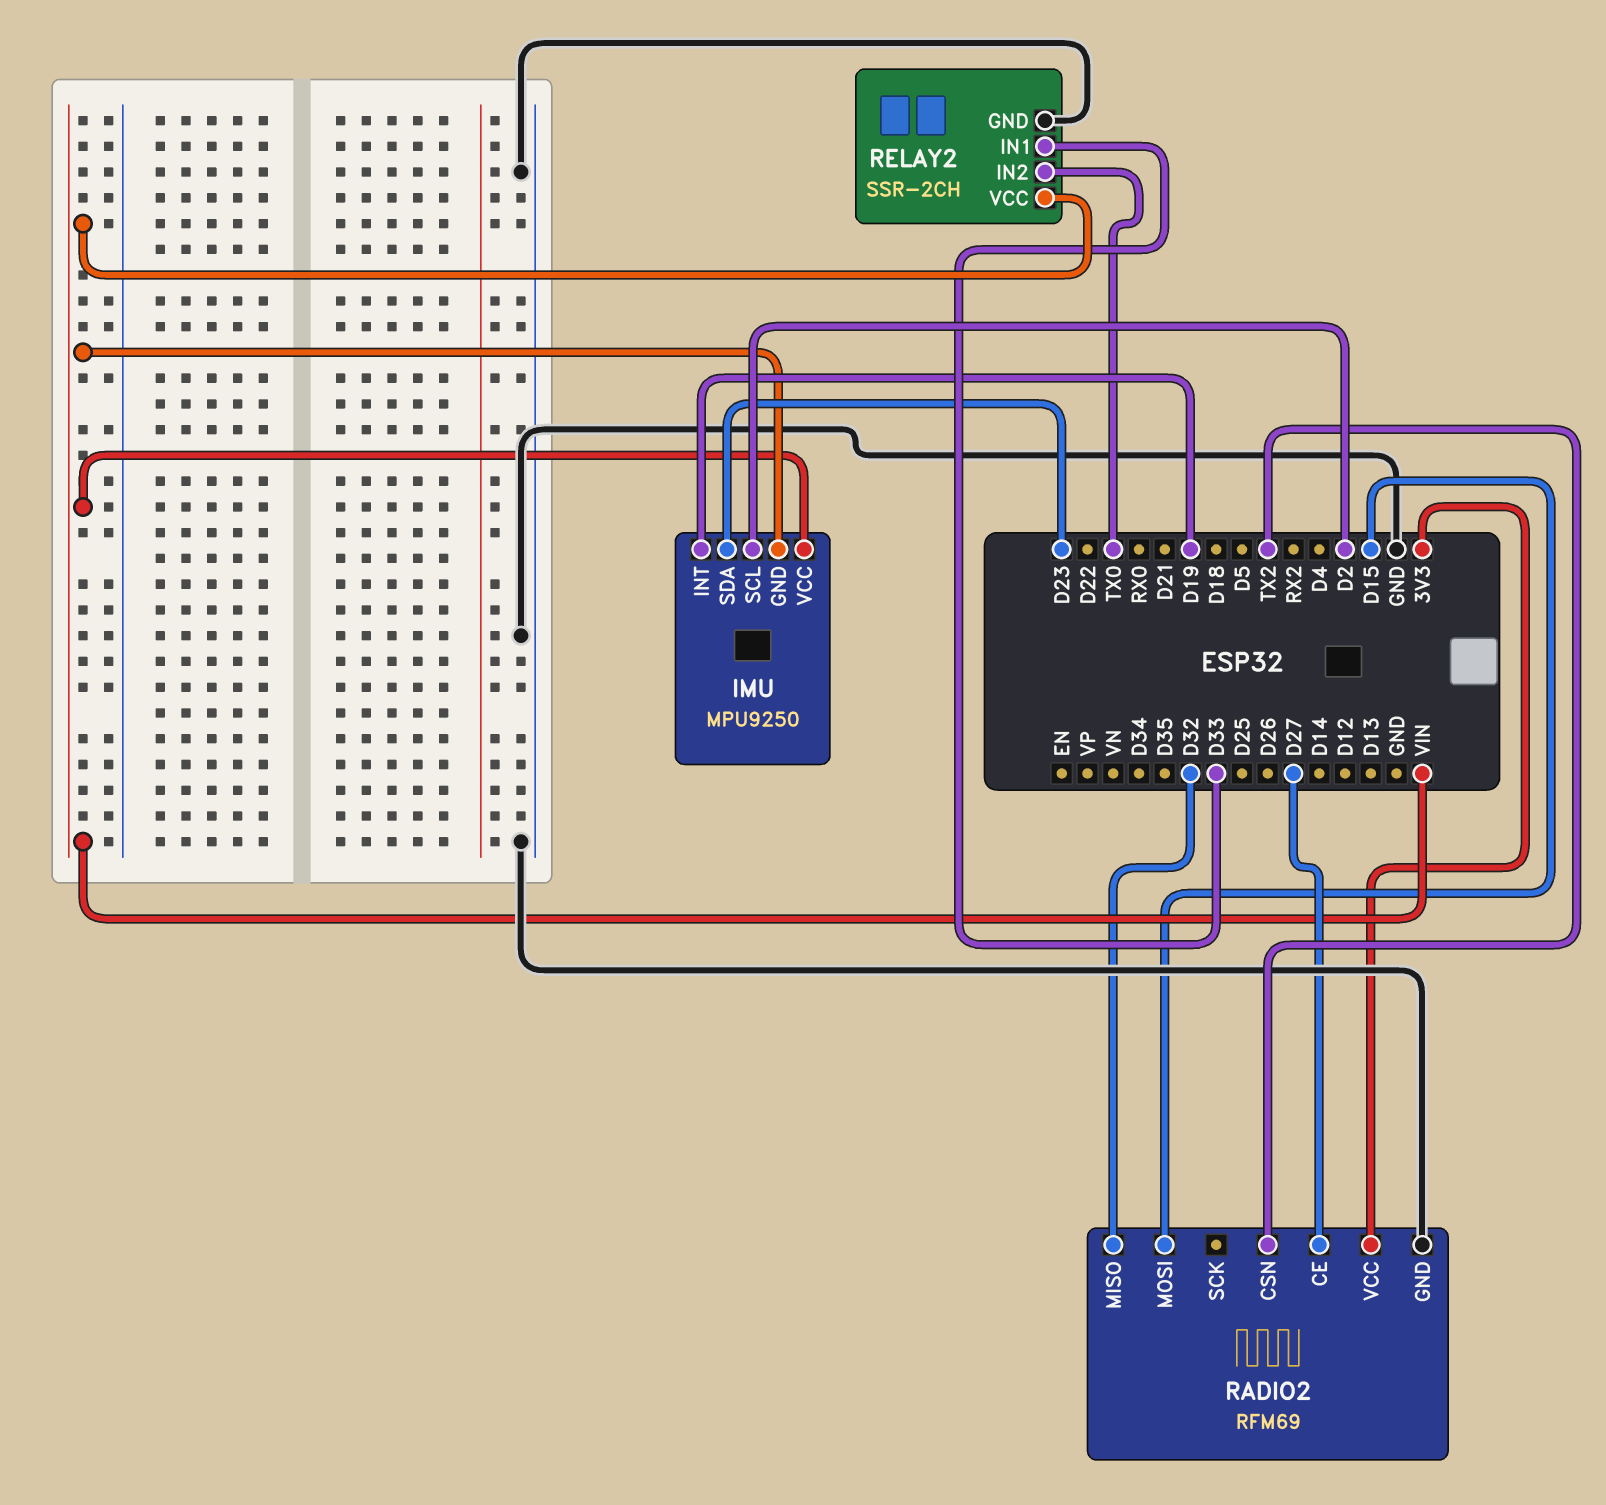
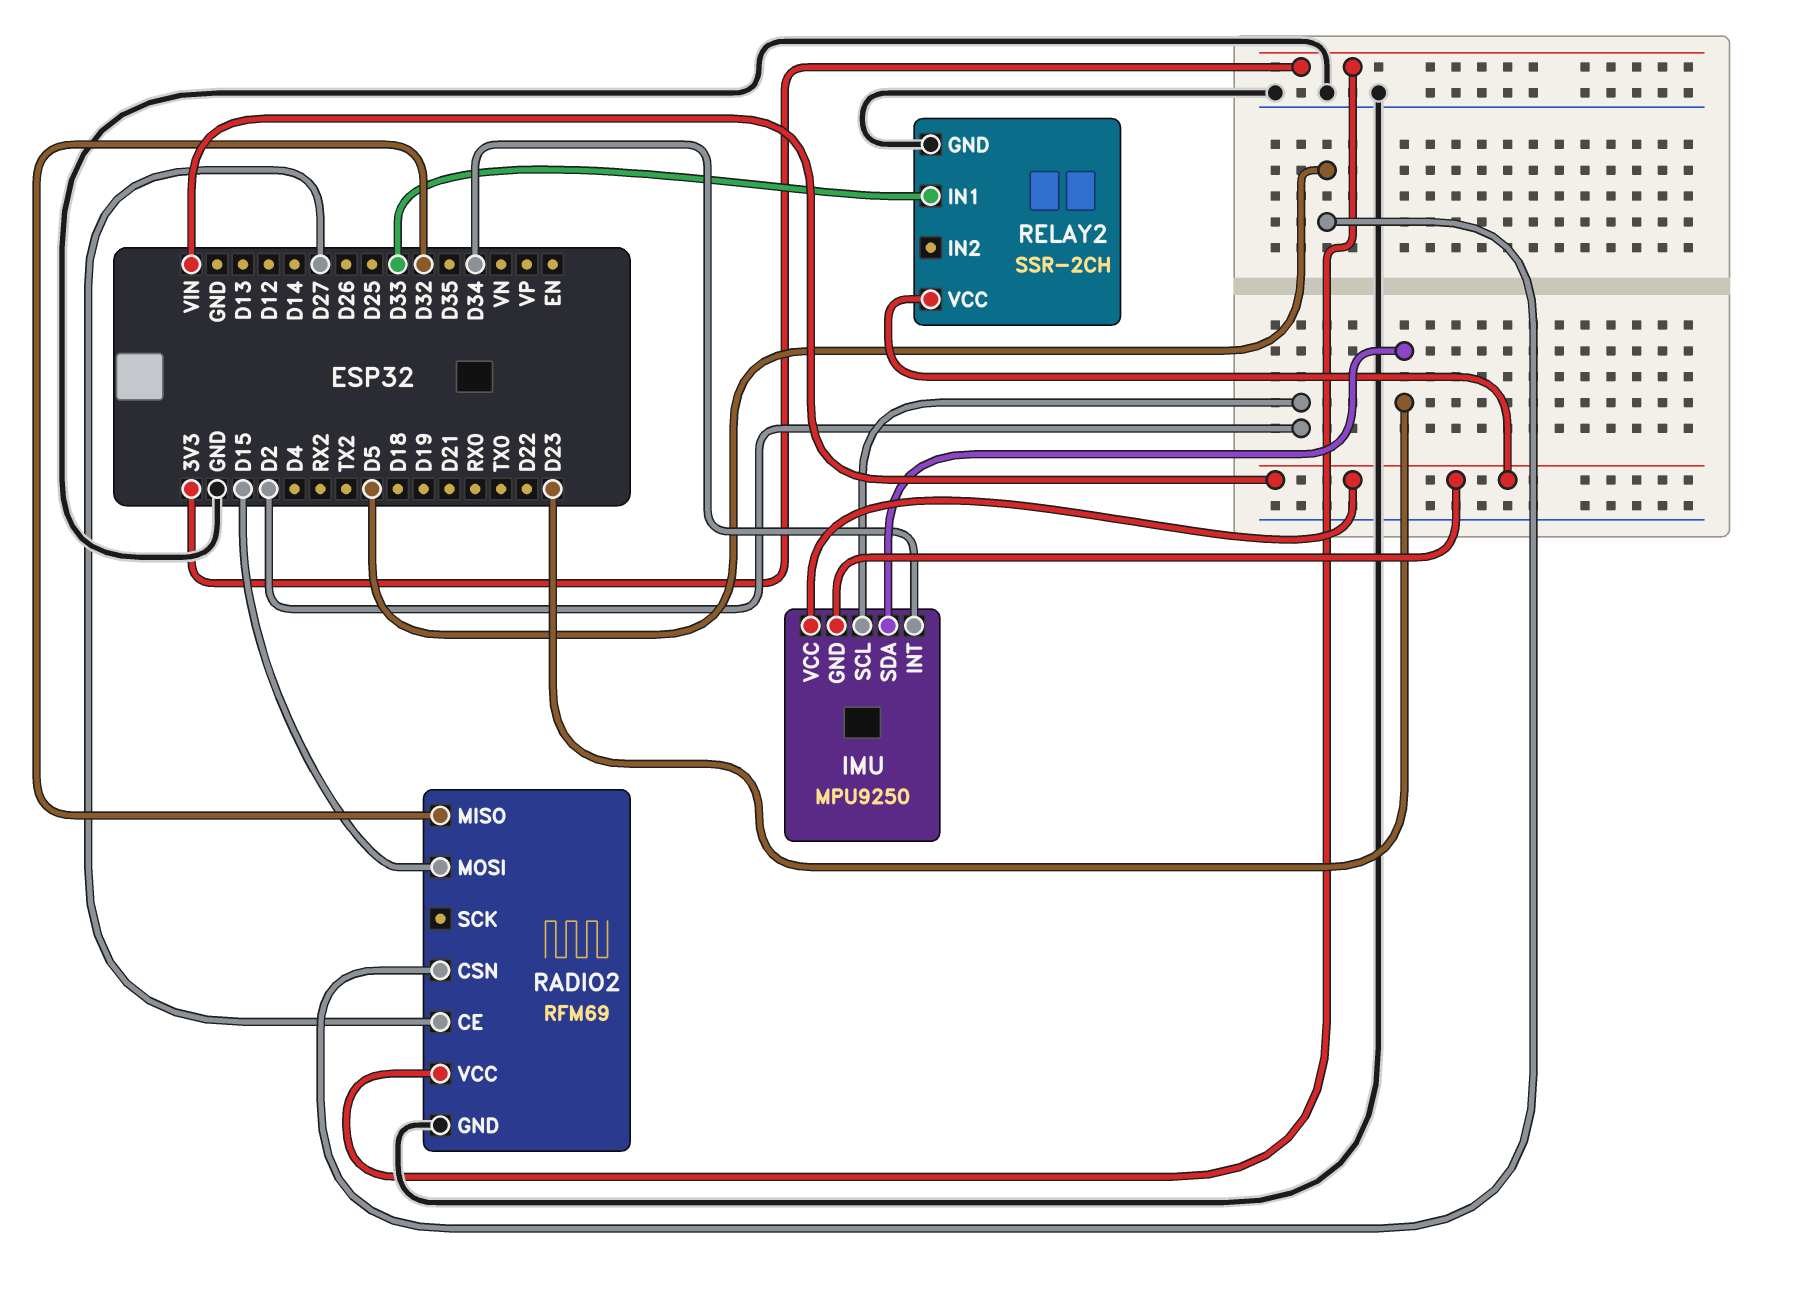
IMU pin INT: D19 -> D34
RADIO2 pin CSN: TX2 -> D5
RELAY2 pin IN2: TX0 -> none

